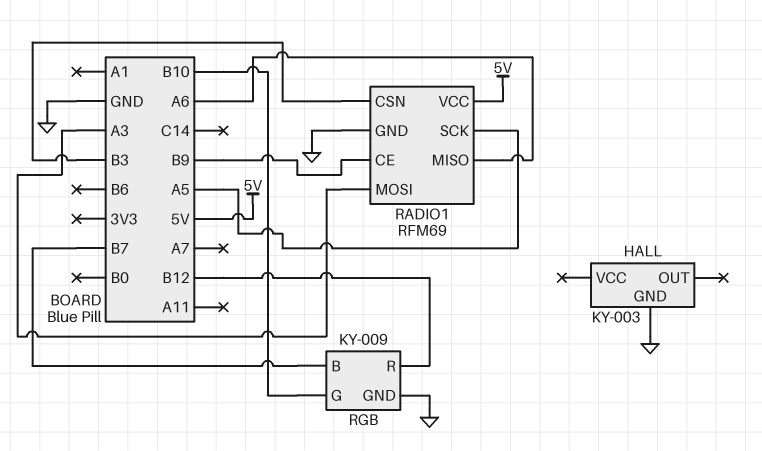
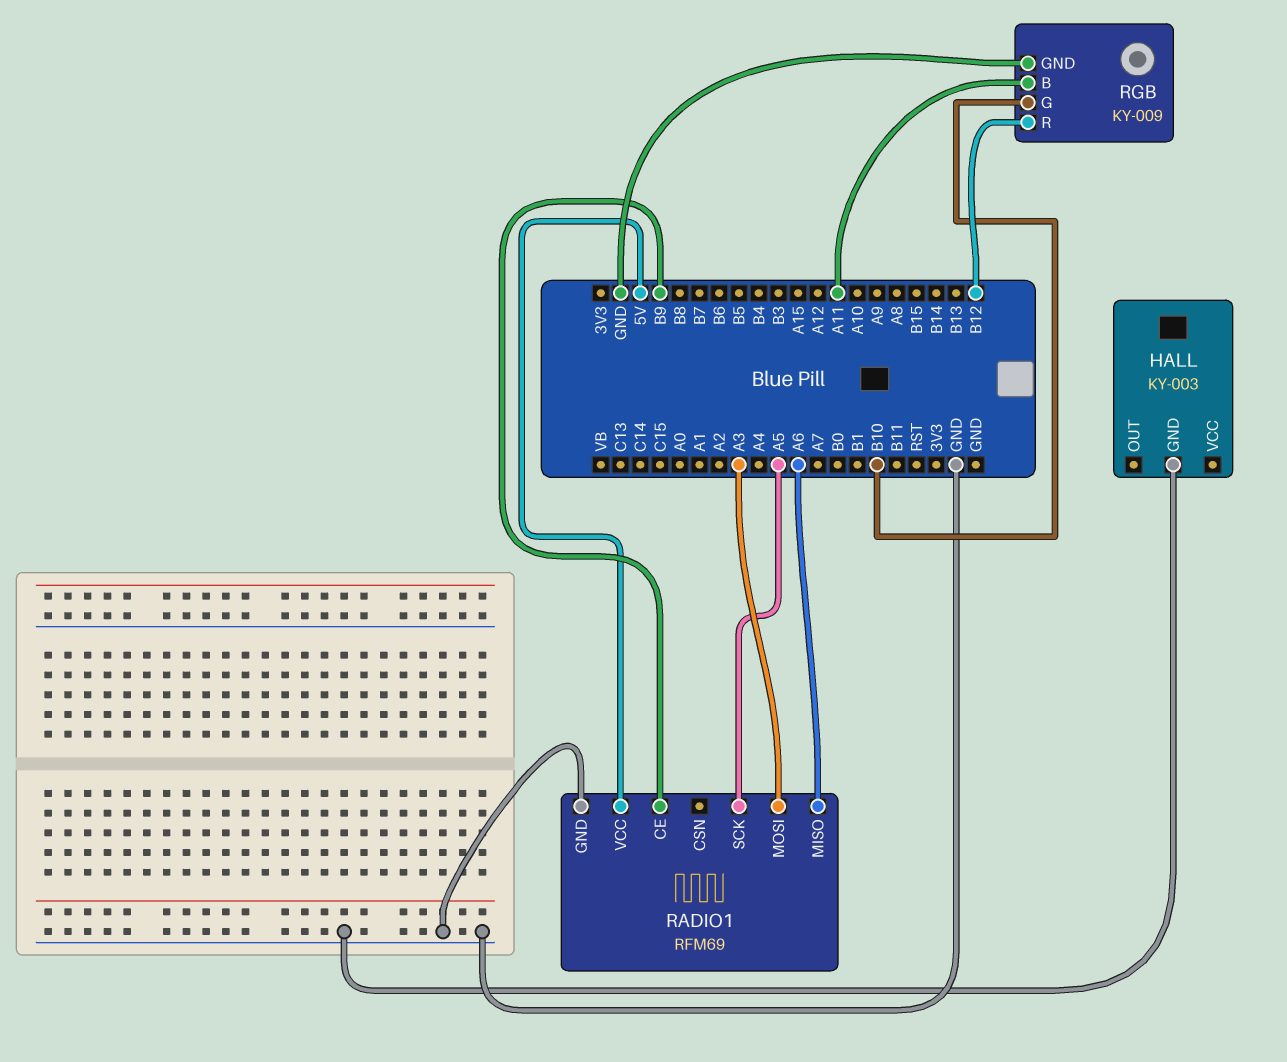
RADIO1 pin CSN: B3 -> none
RGB pin B: B7 -> A11

